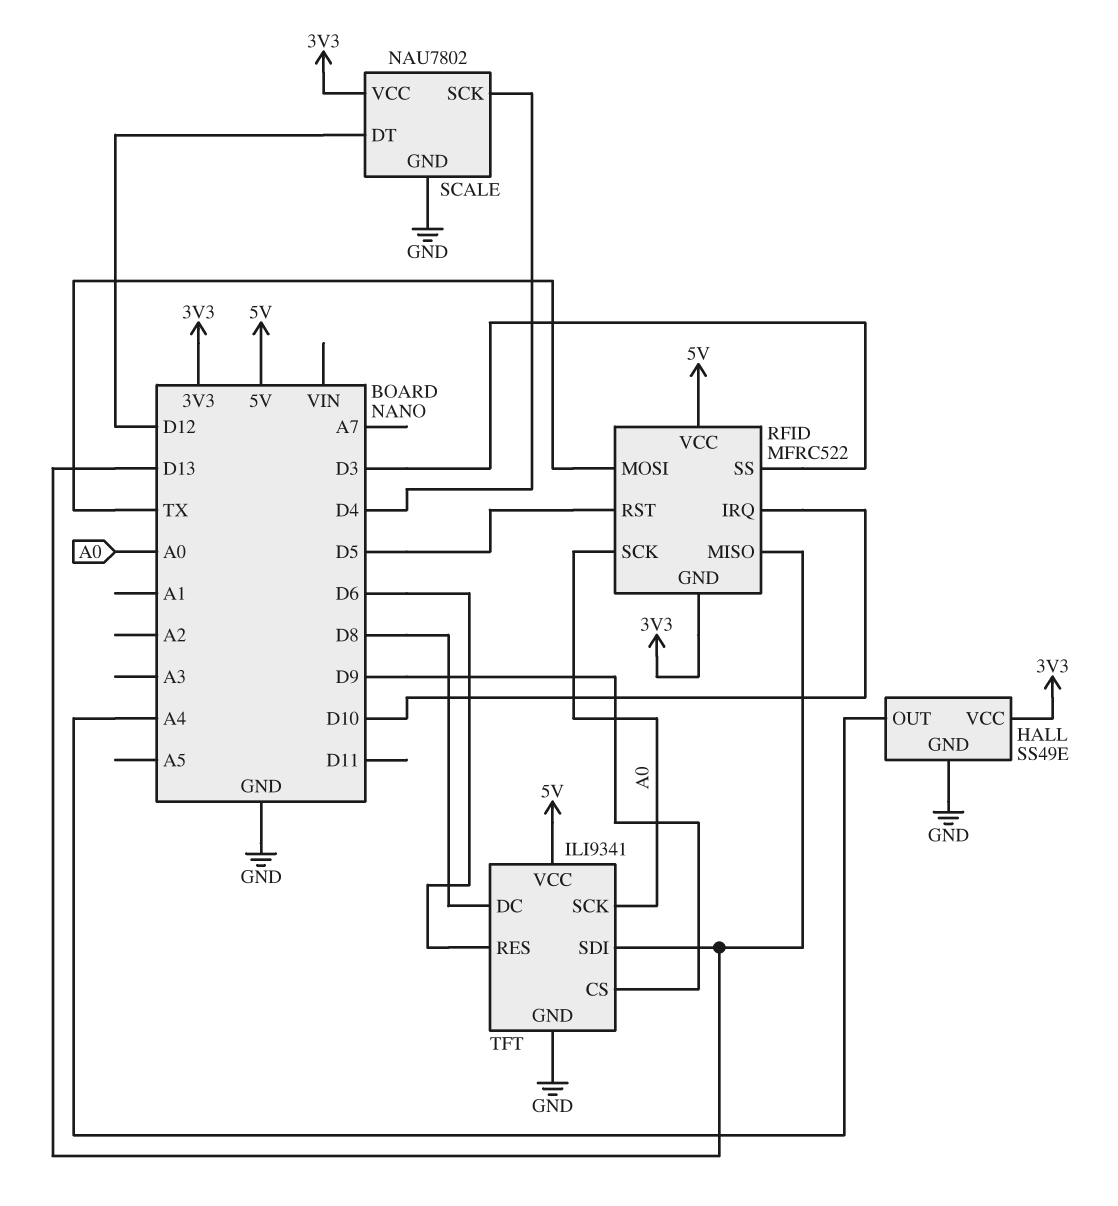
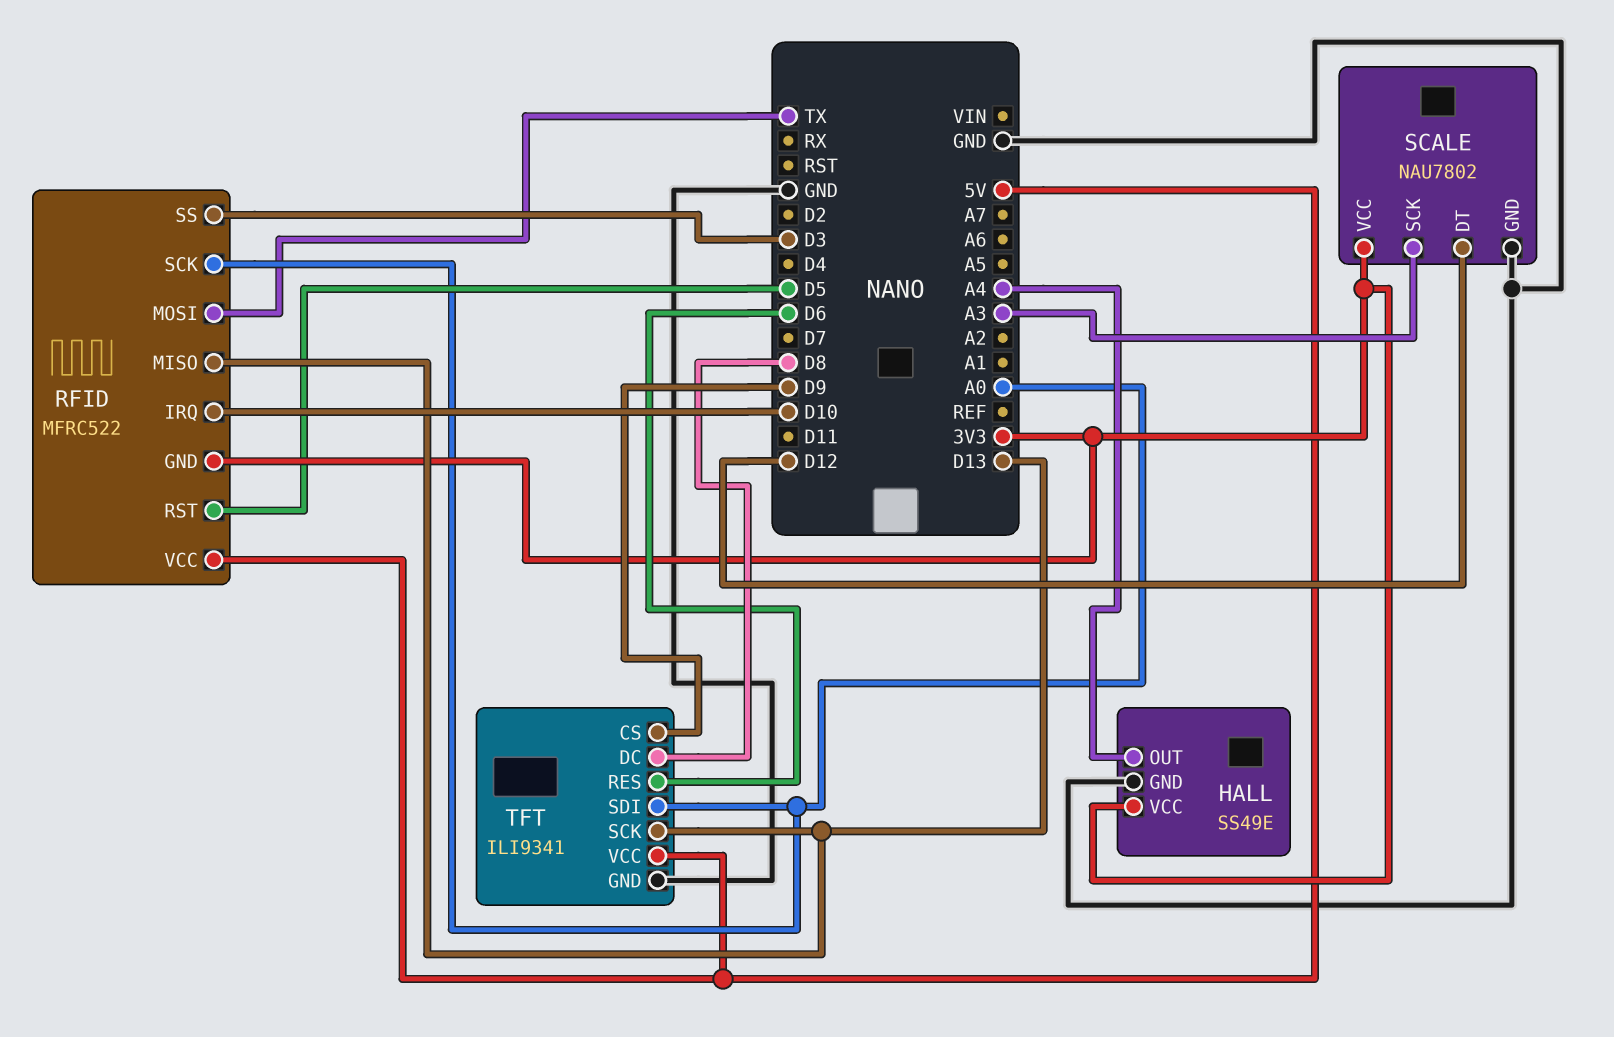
SCALE pin SCK: D4 -> A3
TFT pin SCK: A0 -> D13
TFT pin SDI: D13 -> A0

